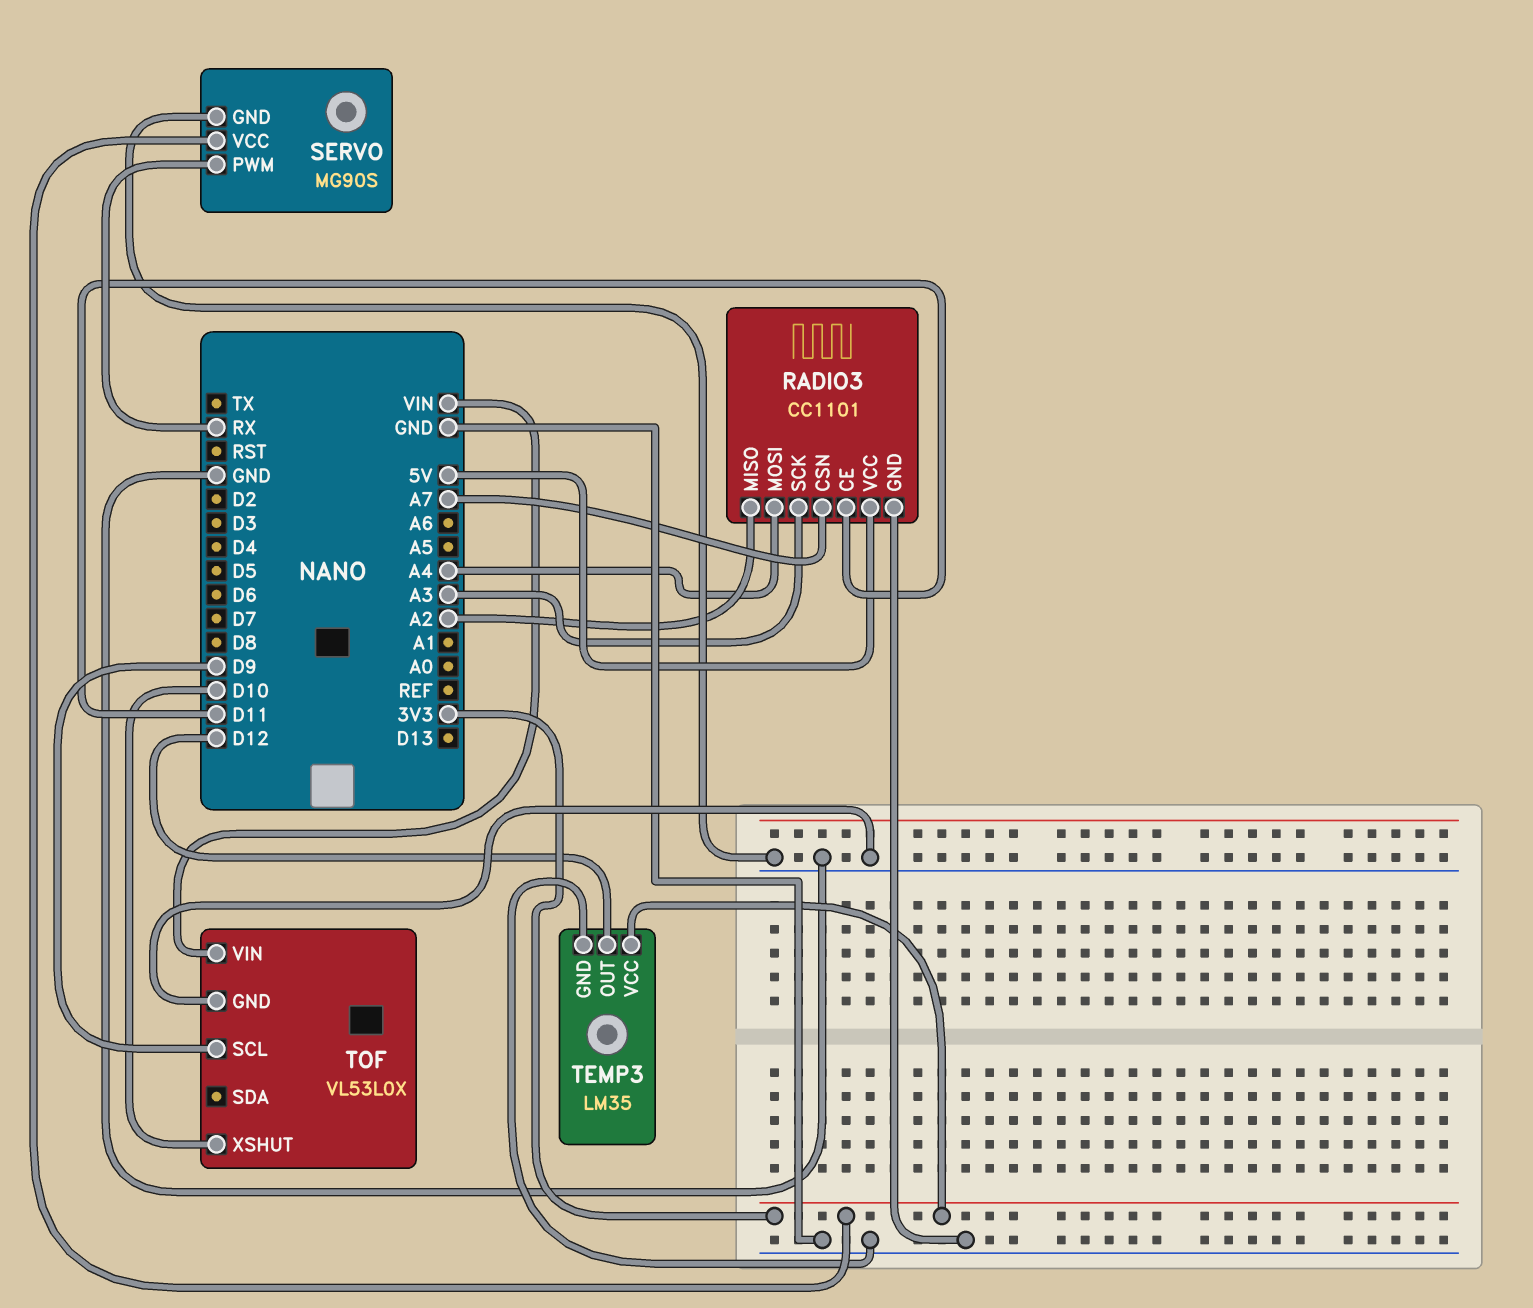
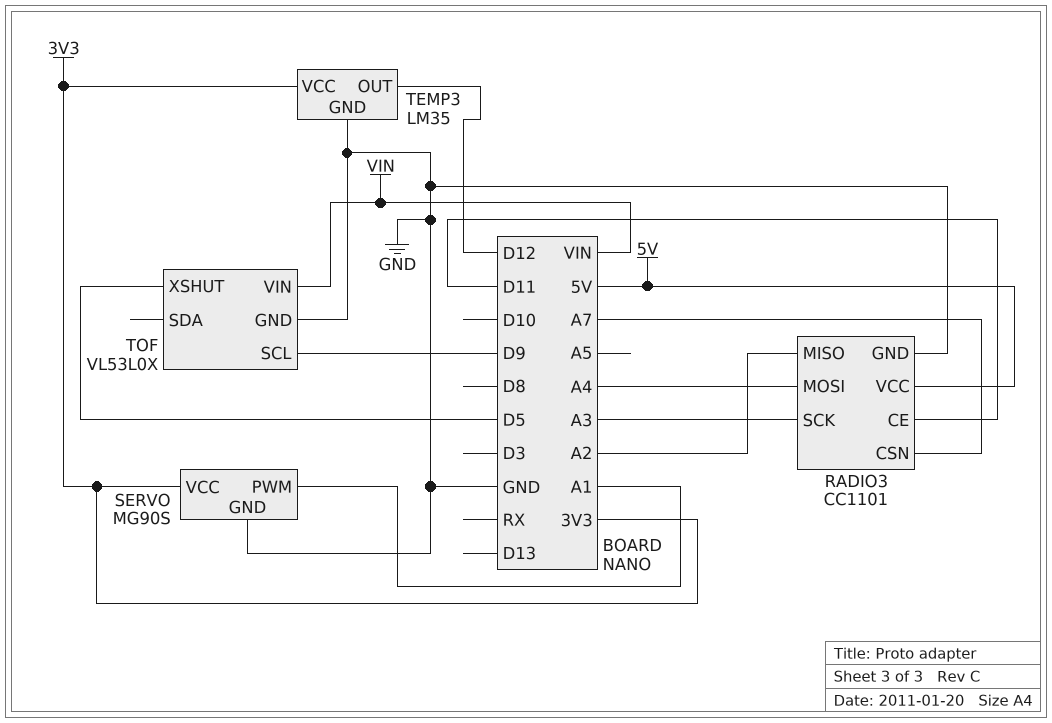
SERVO pin PWM: RX -> A1
TOF pin XSHUT: D10 -> D5

